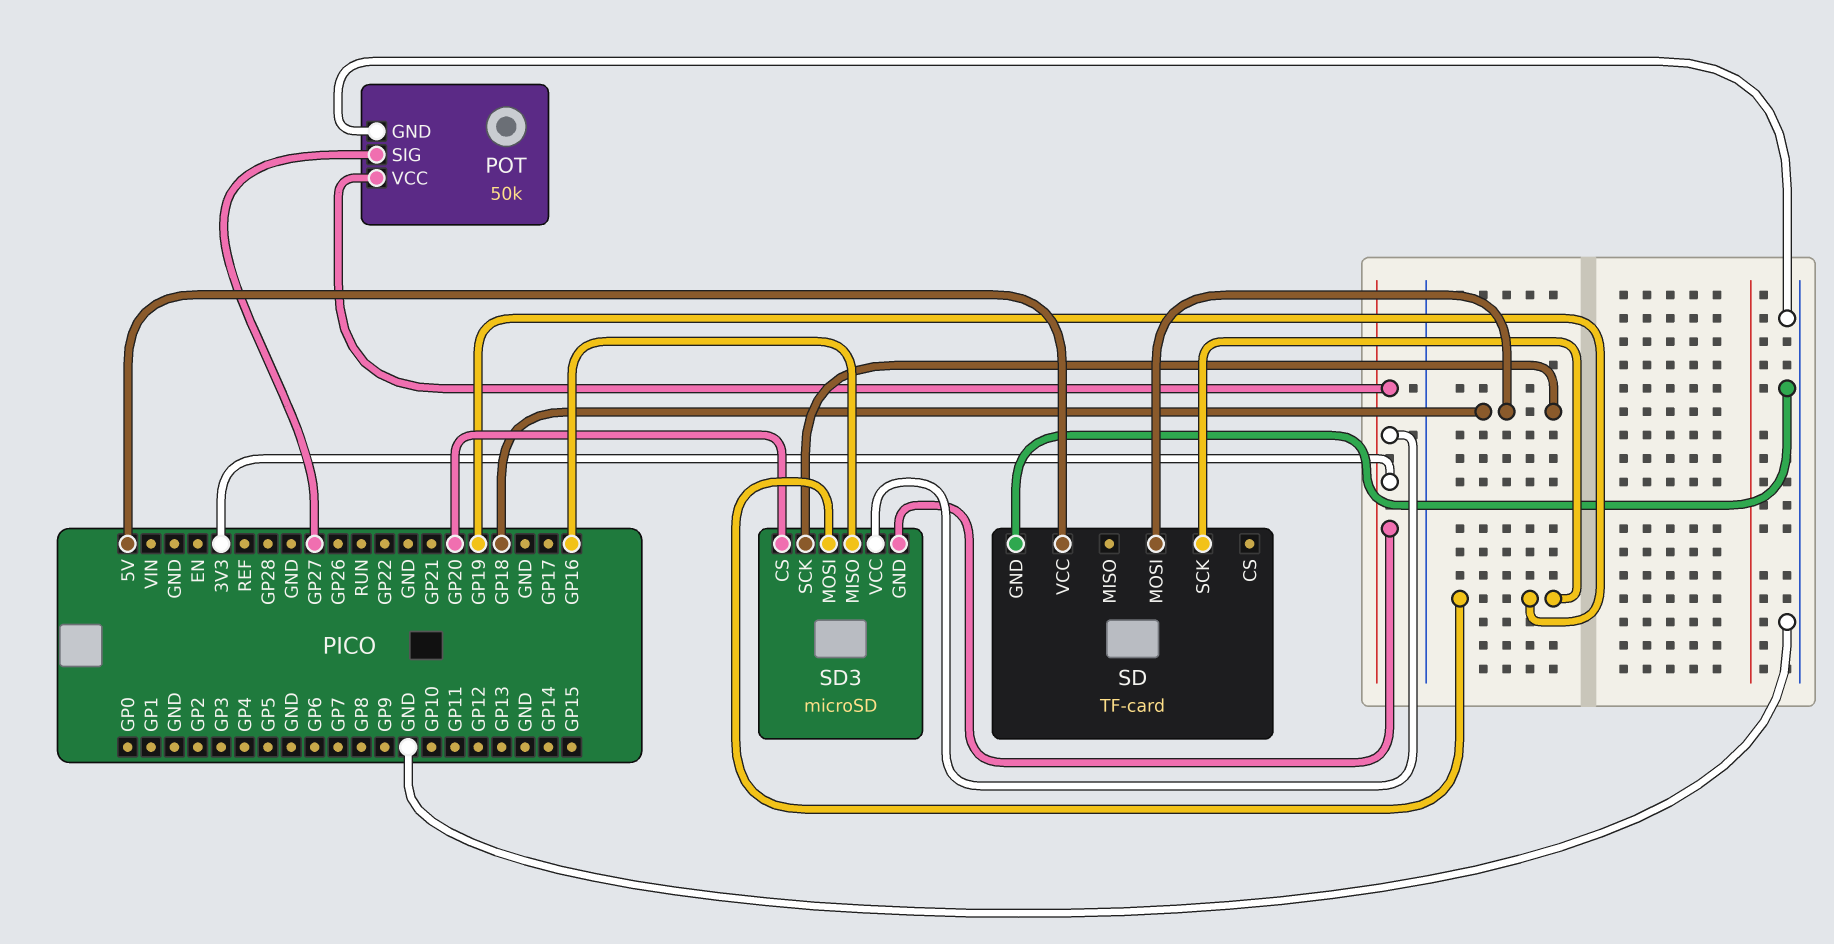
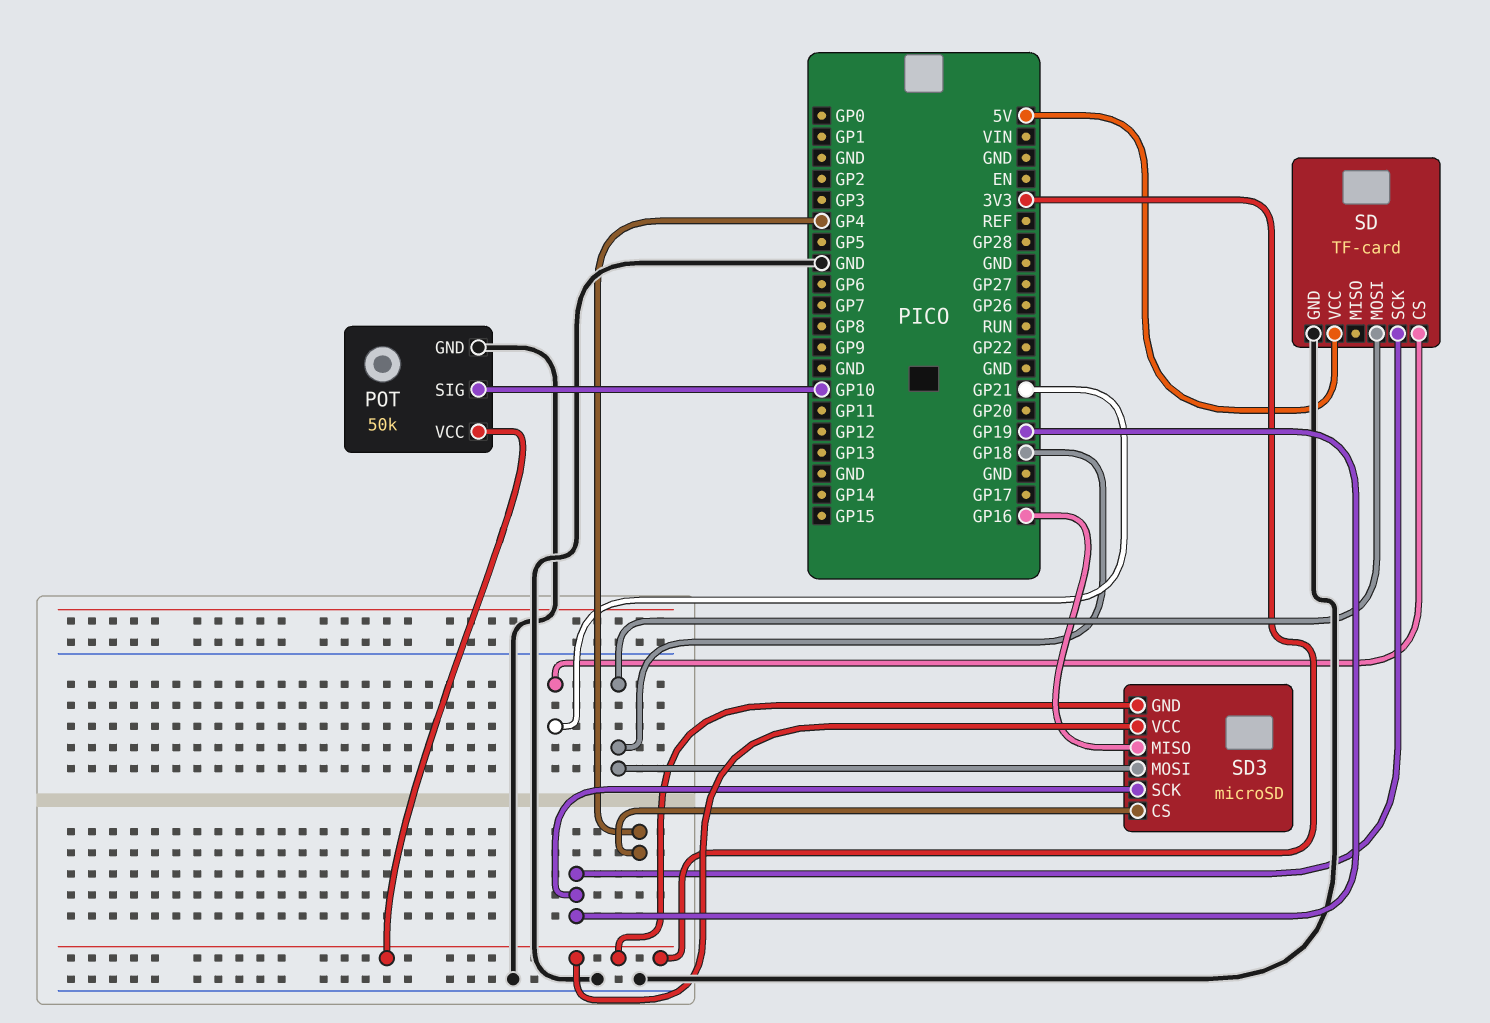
POT pin SIG: GP27 -> GP10
SD pin CS: none -> GP21
SD3 pin CS: GP20 -> GP4
SD3 pin MOSI: GP19 -> GP18
SD3 pin SCK: GP18 -> GP19

